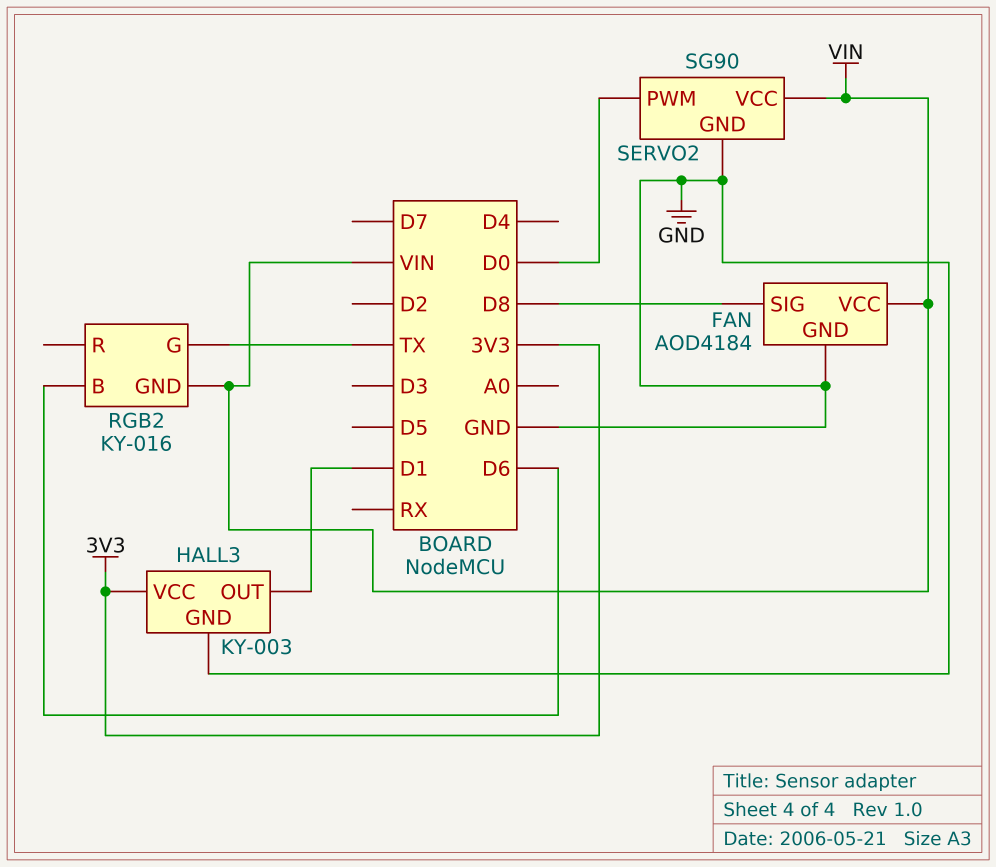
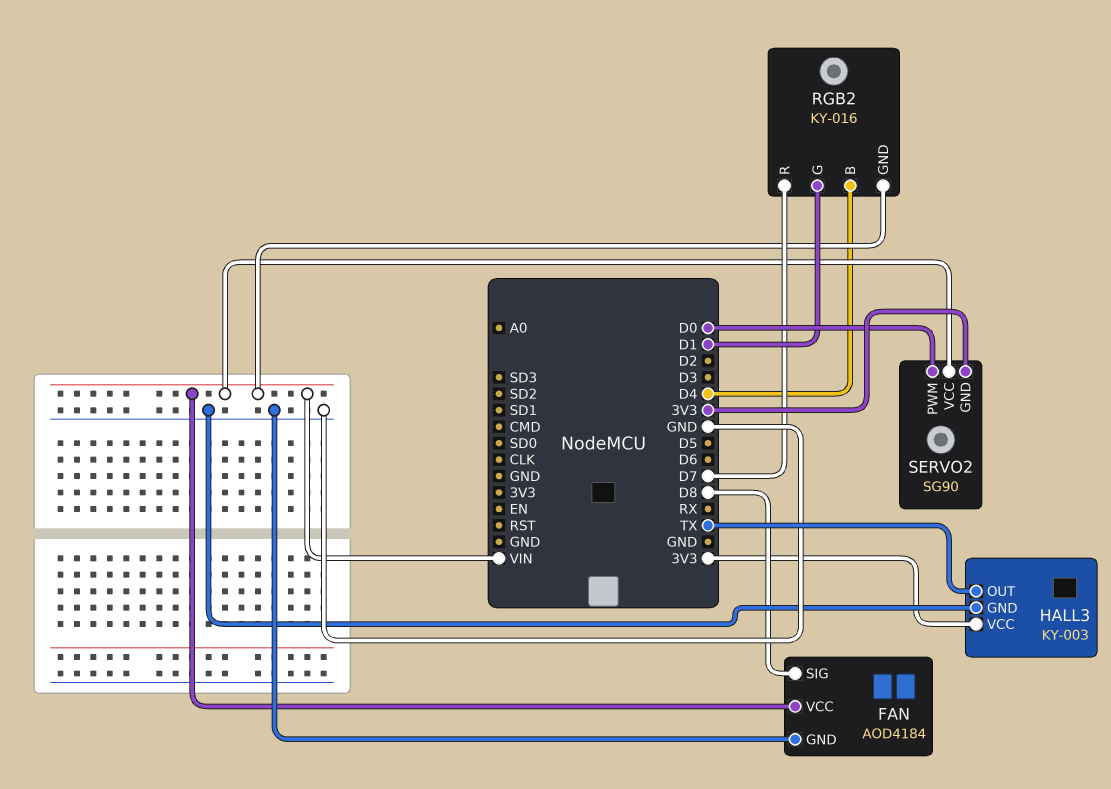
HALL3 pin OUT: D1 -> TX
RGB2 pin B: D6 -> D4
RGB2 pin G: TX -> D1
RGB2 pin R: none -> D7
SERVO2 pin GND: GND -> 3V3

